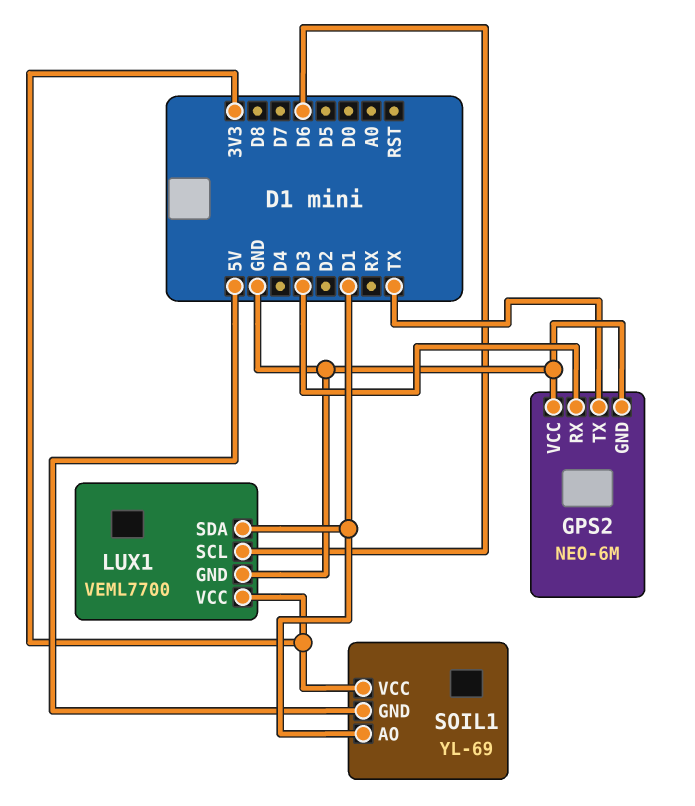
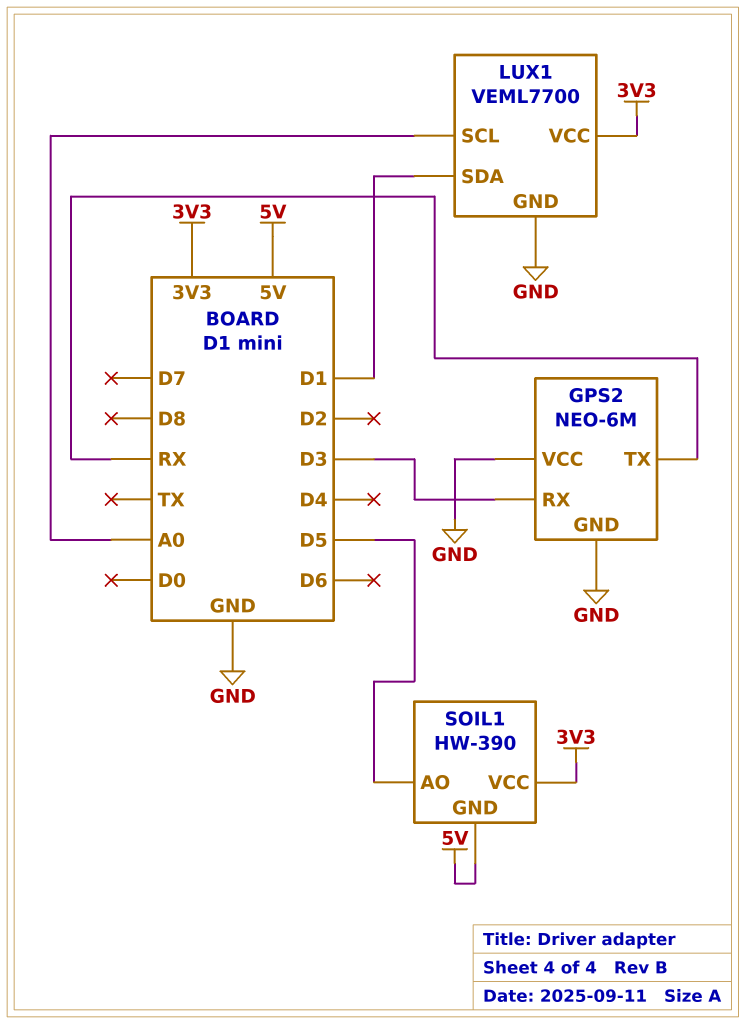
GPS2 pin TX: TX -> RX
LUX1 pin SCL: D6 -> A0
SOIL1: YL-69 -> HW-390
SOIL1 pin AO: D1 -> D5

